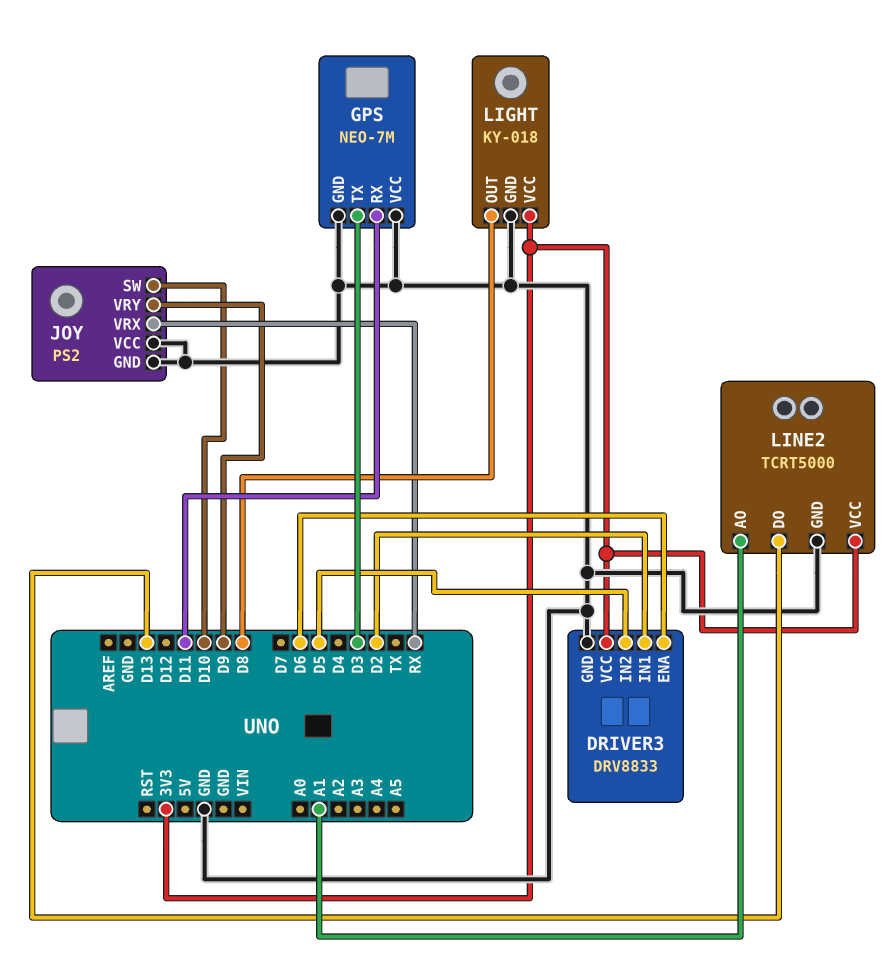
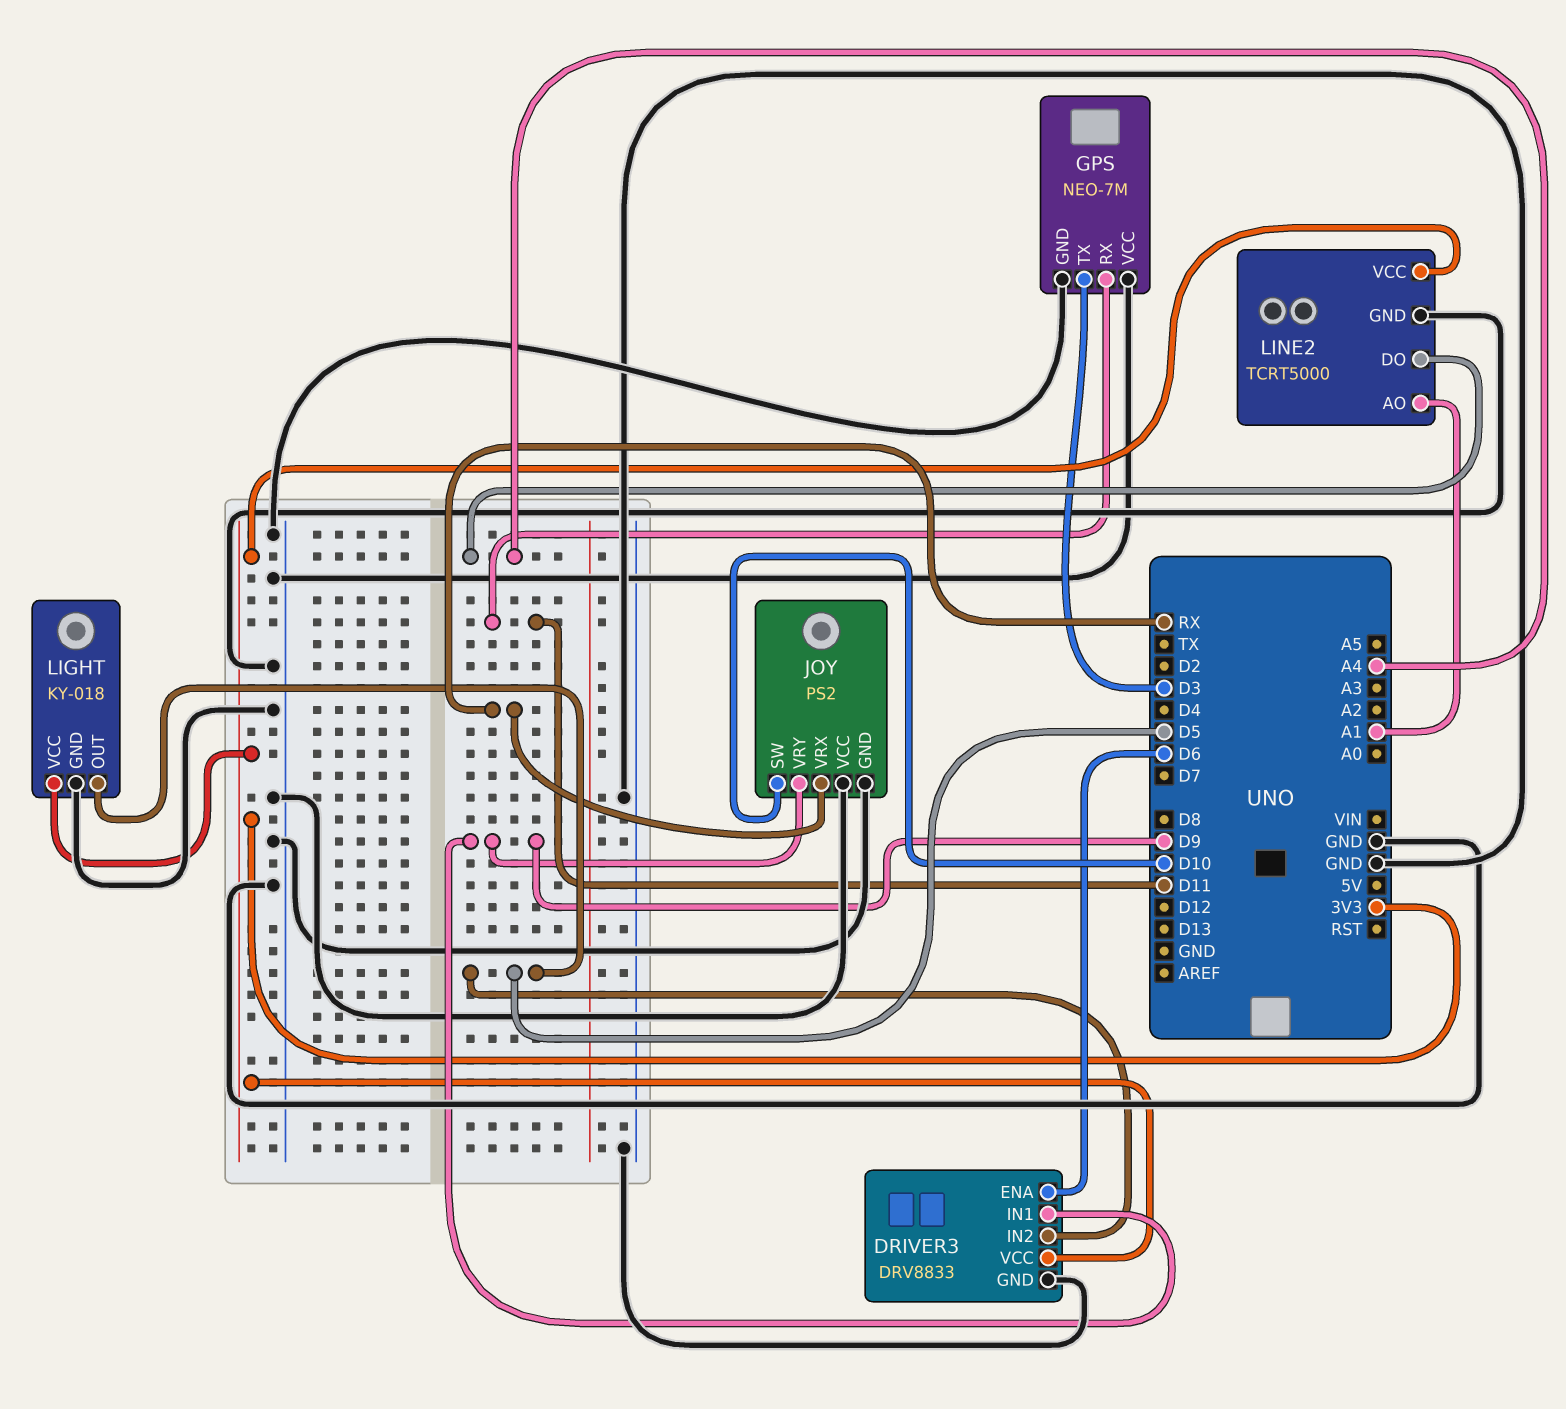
DRIVER3 pin IN1: D2 -> D9
LIGHT pin OUT: D8 -> D5
LINE2 pin DO: D13 -> A4

